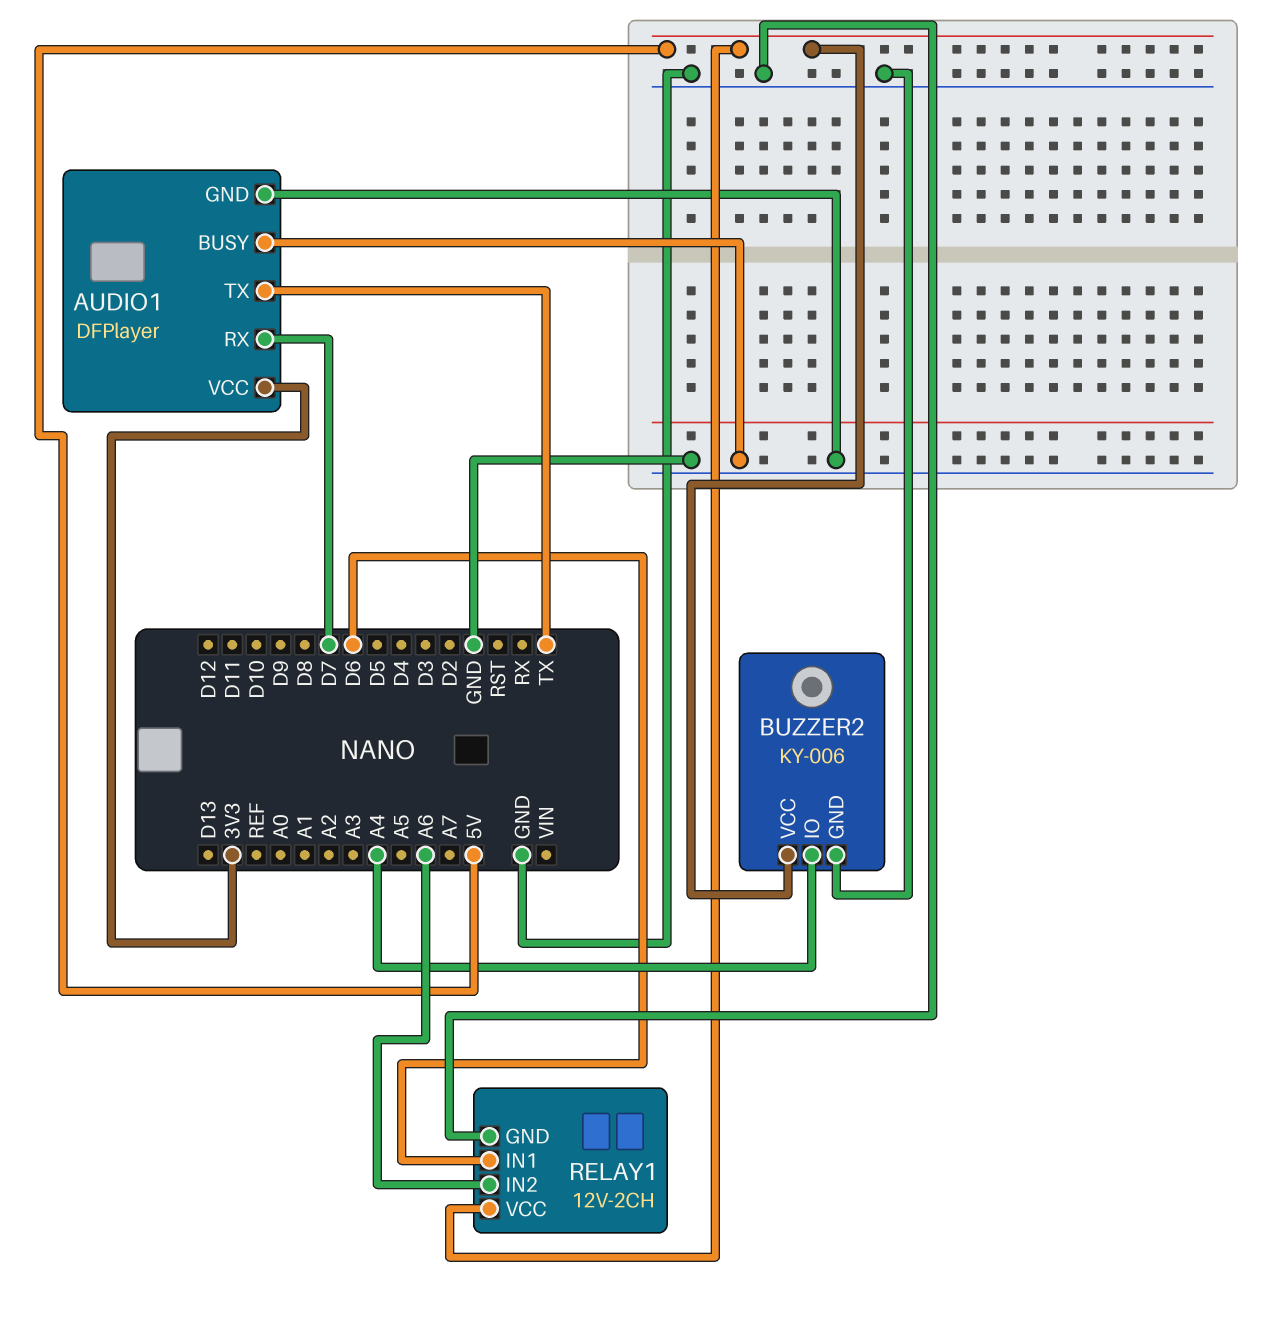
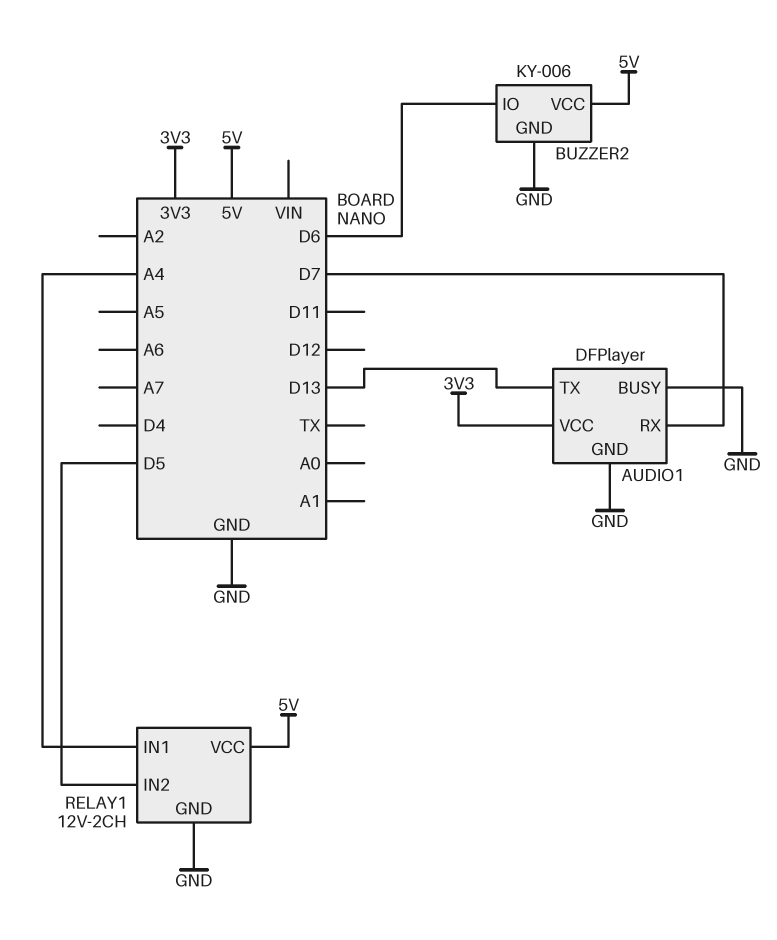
AUDIO1 pin TX: TX -> D13
BUZZER2 pin IO: A4 -> D6
RELAY1 pin IN1: D6 -> A4
RELAY1 pin IN2: A6 -> D5

